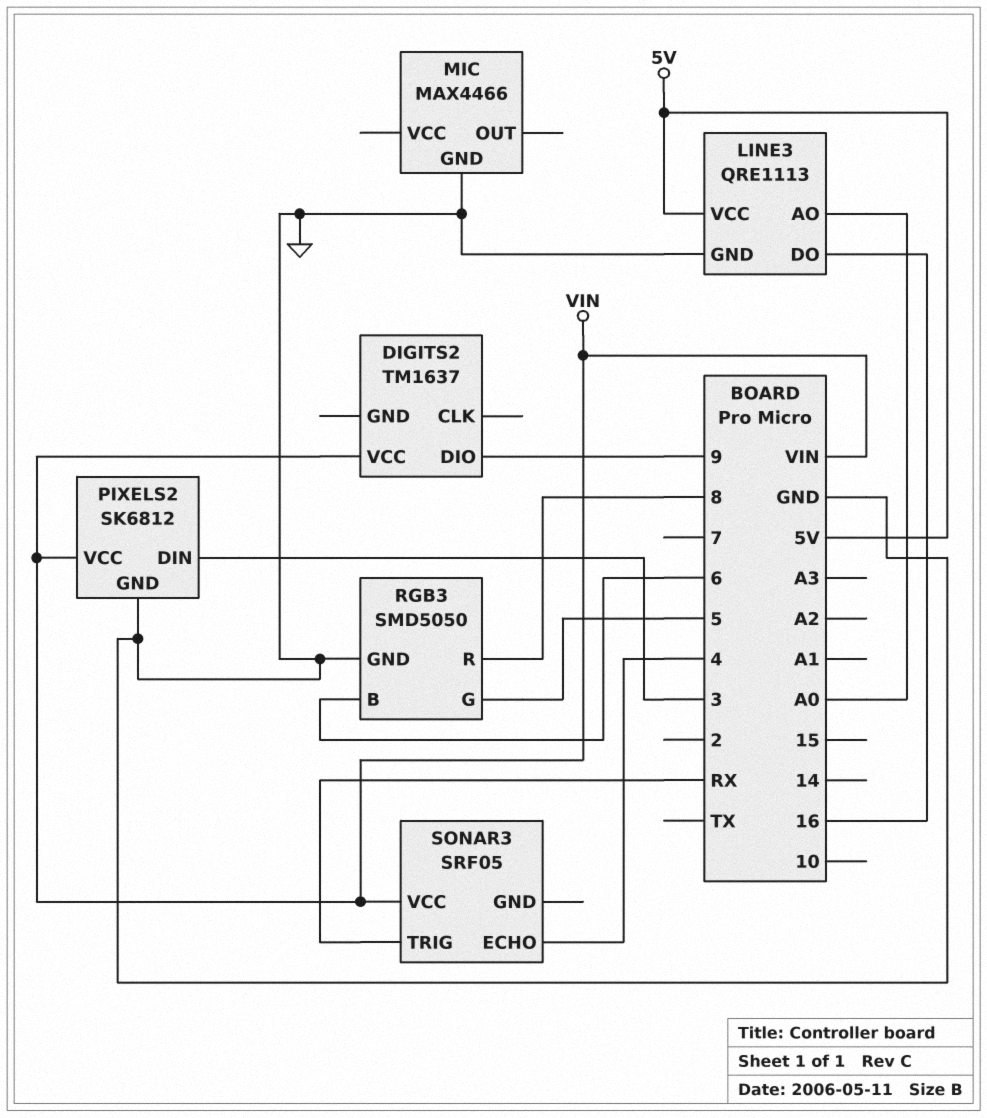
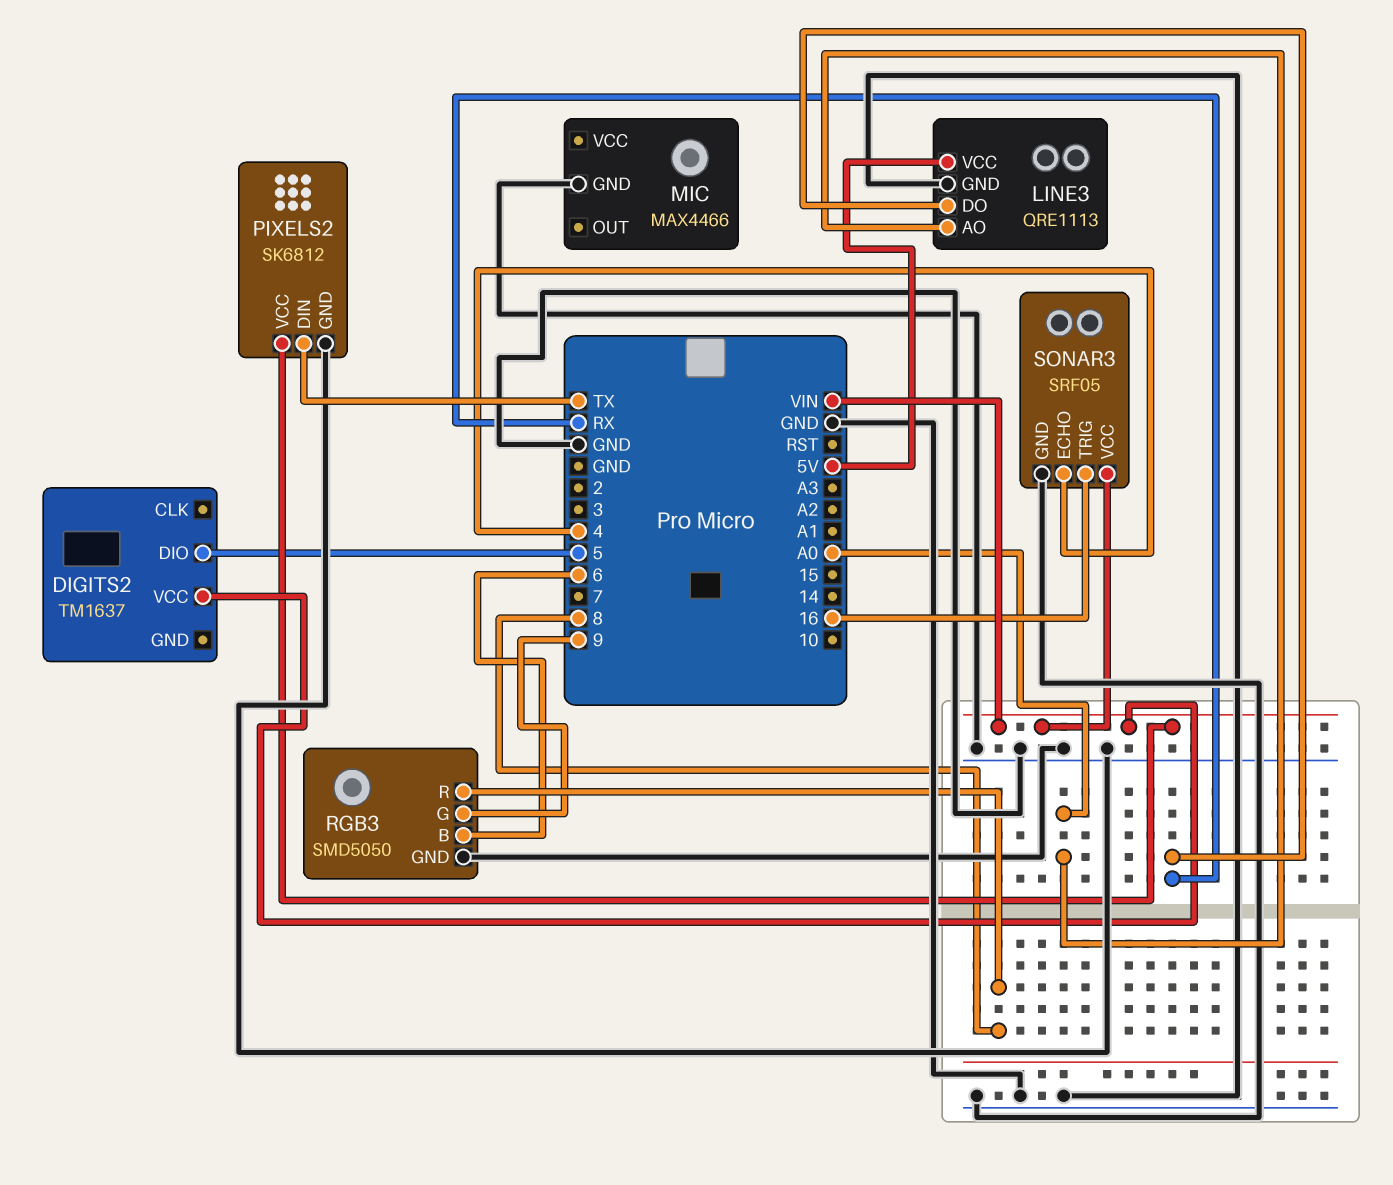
DIGITS2 pin DIO: 9 -> 5
LINE3 pin DO: 16 -> RX
PIXELS2 pin DIN: 3 -> TX
RGB3 pin G: 5 -> 9
SONAR3 pin GND: none -> GND
SONAR3 pin TRIG: RX -> 16

